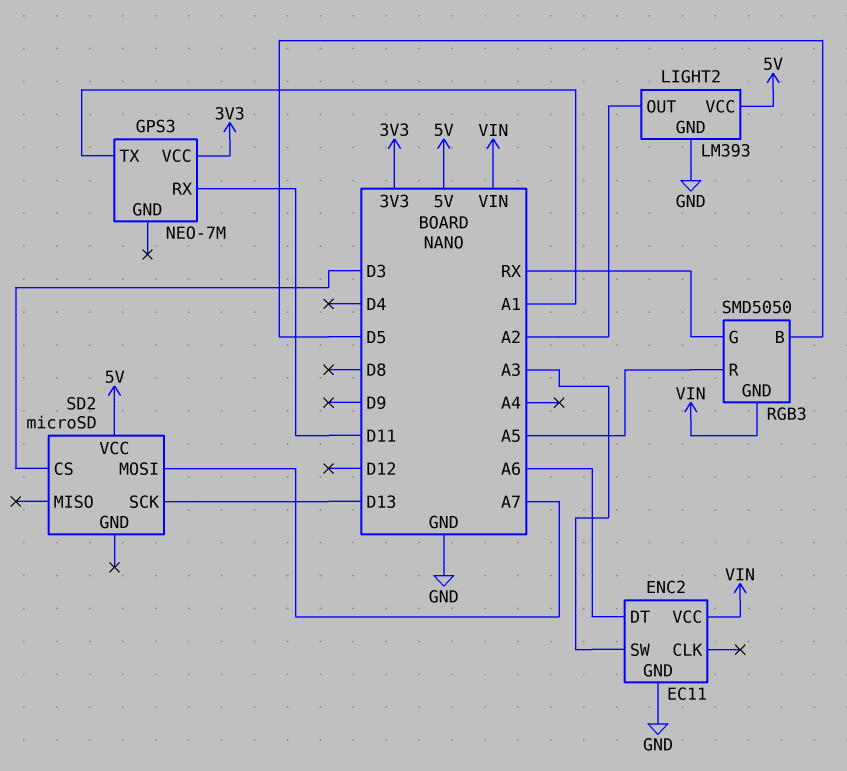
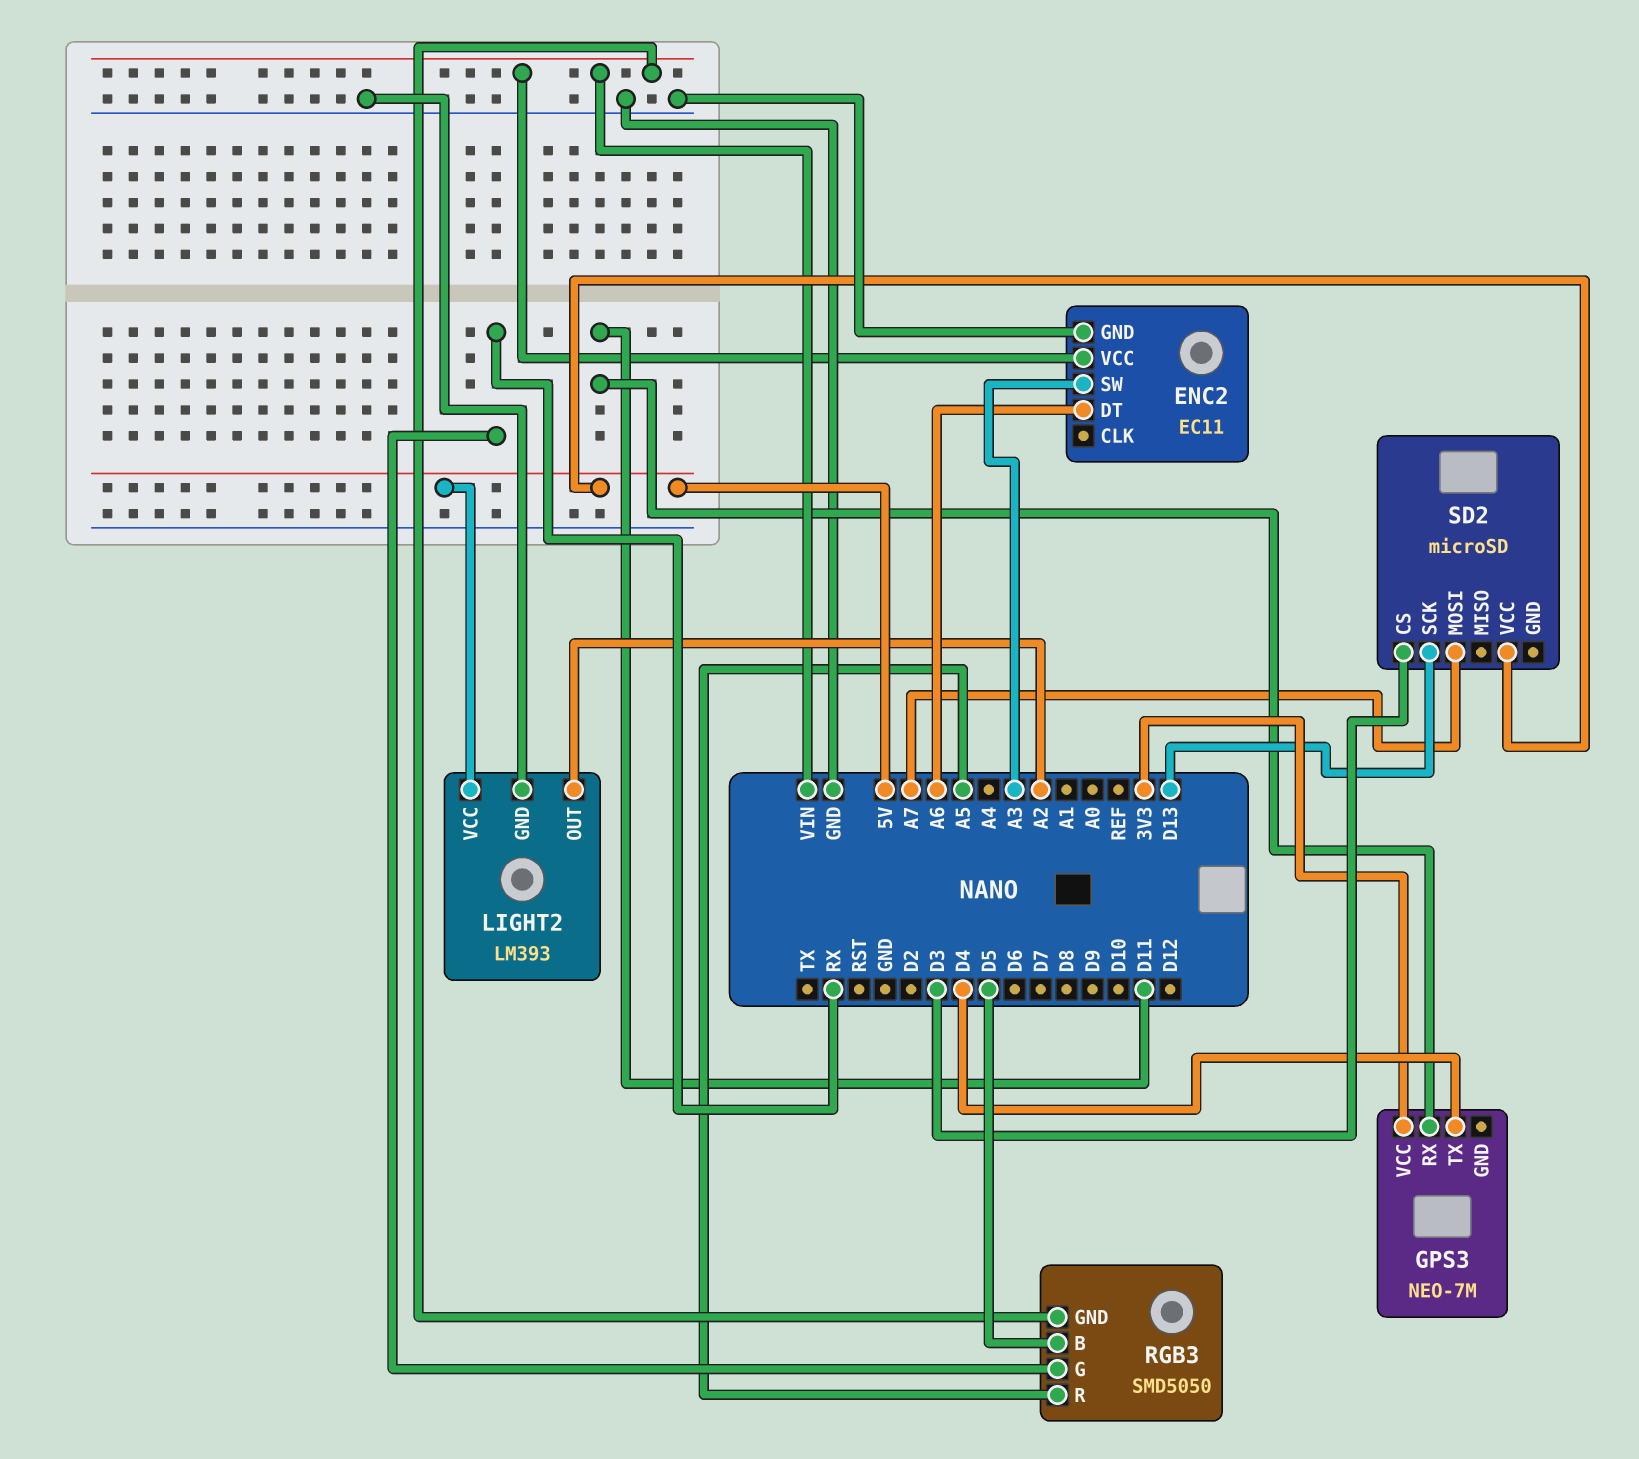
GPS3 pin TX: A1 -> D4

